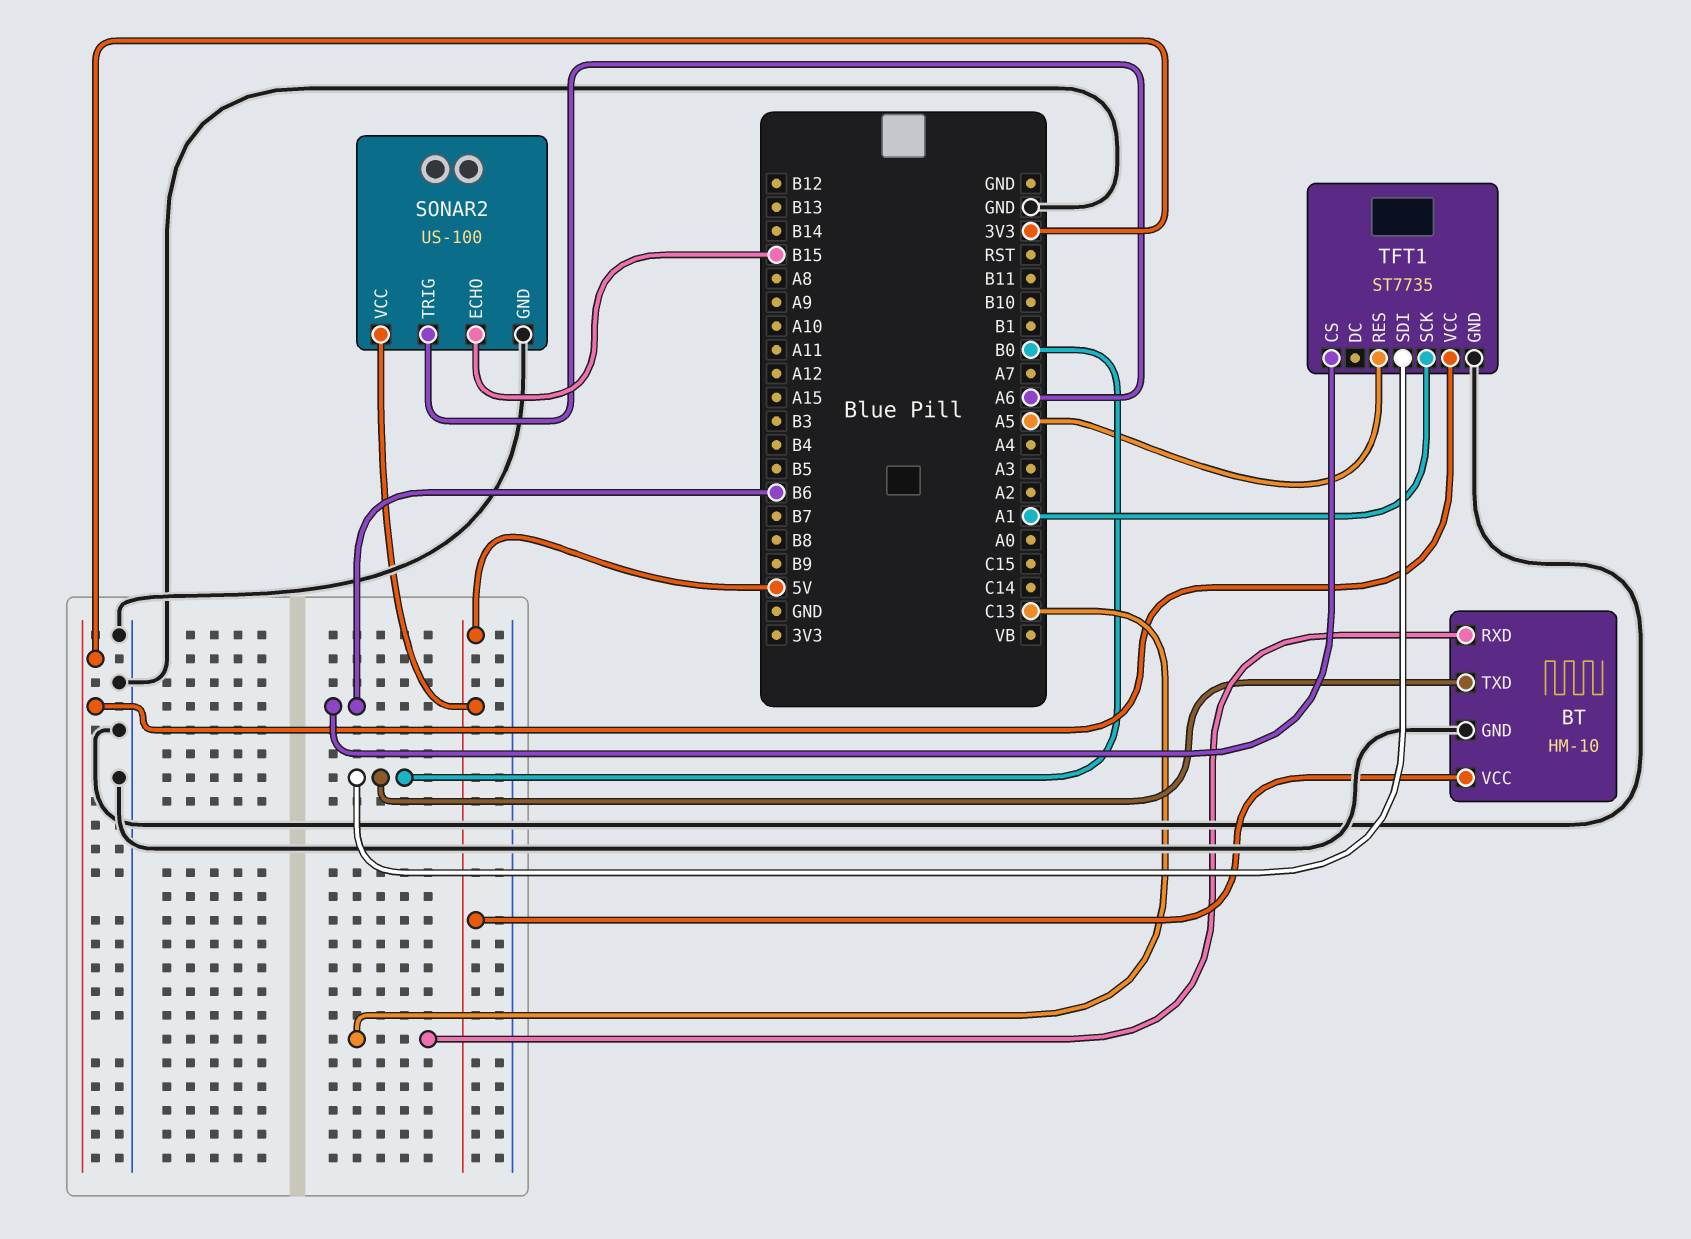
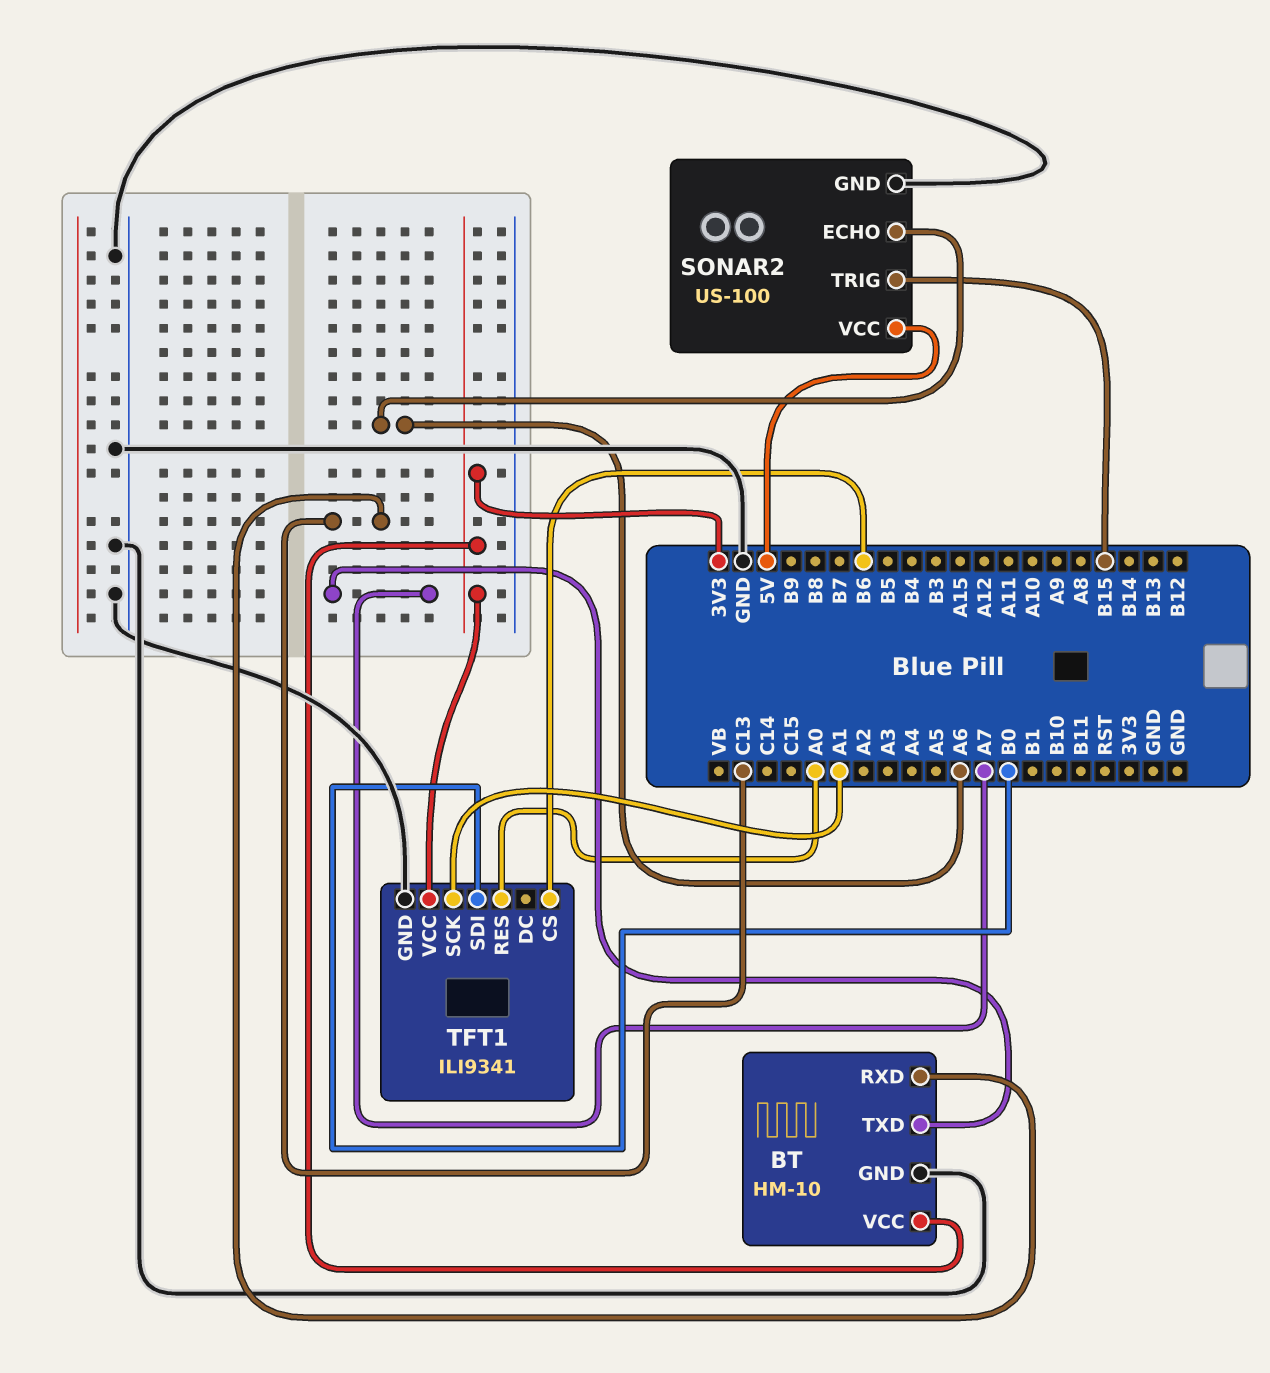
BT pin TXD: B0 -> A7
BT pin VCC: 5V -> 3V3
SONAR2 pin ECHO: B15 -> A6
SONAR2 pin TRIG: A6 -> B15
TFT1: ST7735 -> ILI9341
TFT1 pin RES: A5 -> A0

